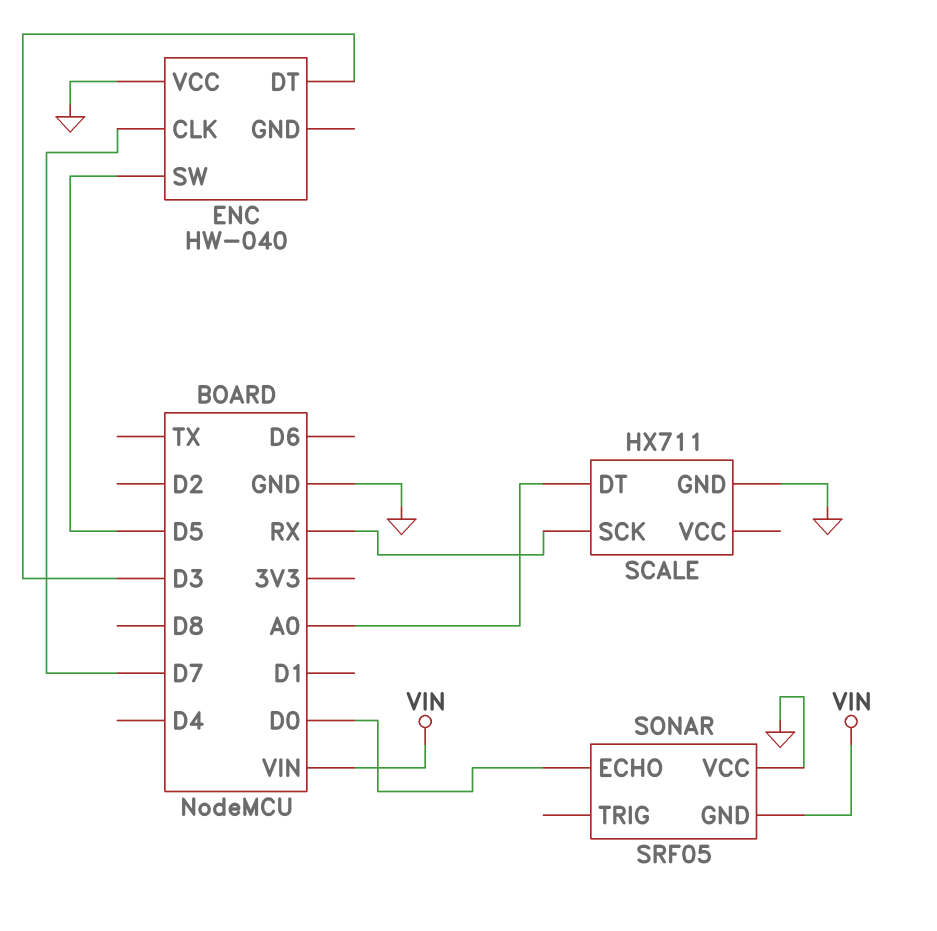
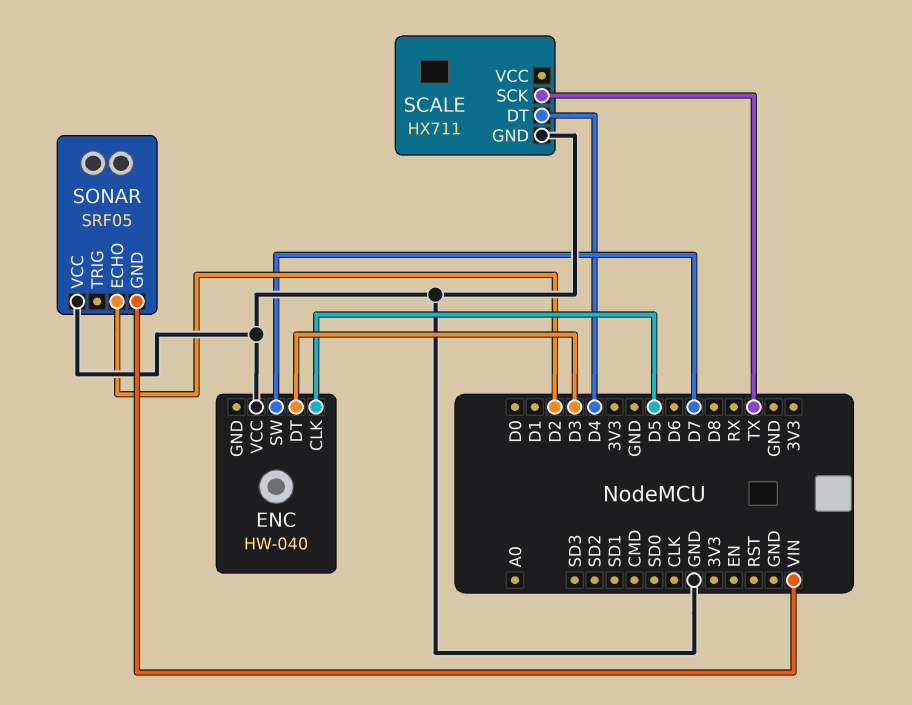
ENC pin CLK: D7 -> D5
ENC pin SW: D5 -> D7
SCALE pin DT: A0 -> D4
SCALE pin SCK: RX -> TX
SONAR pin ECHO: D0 -> D2

